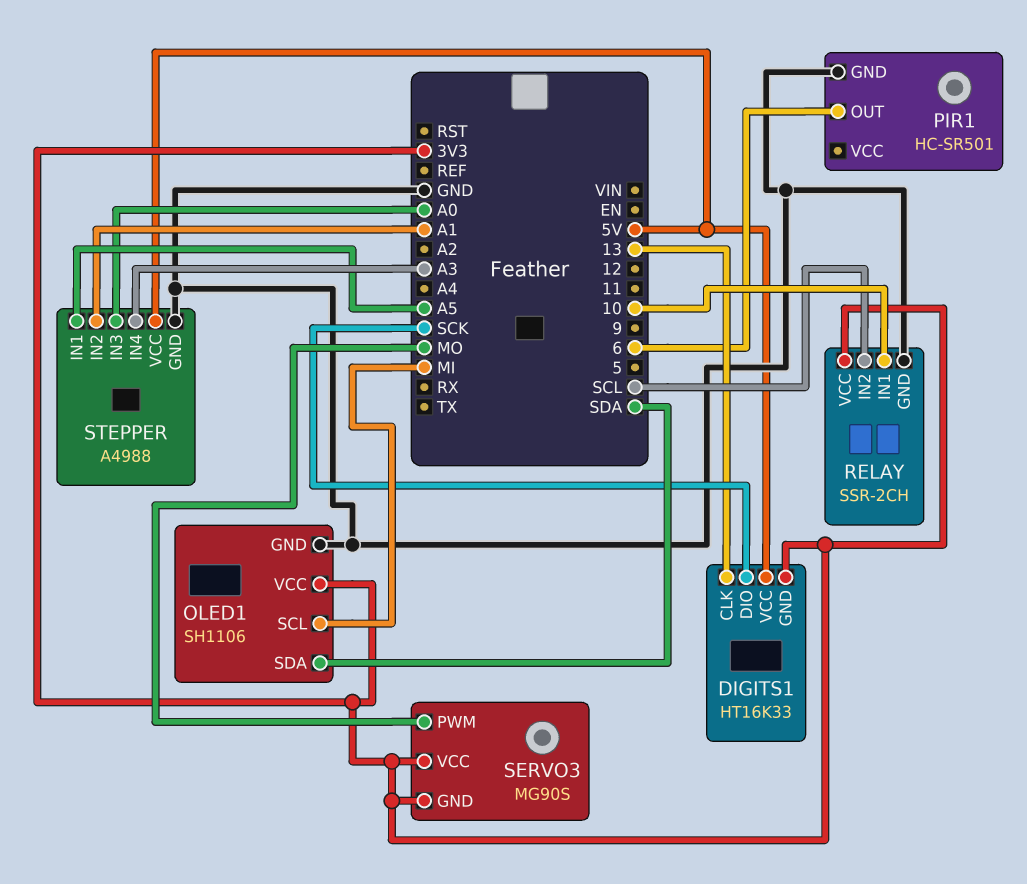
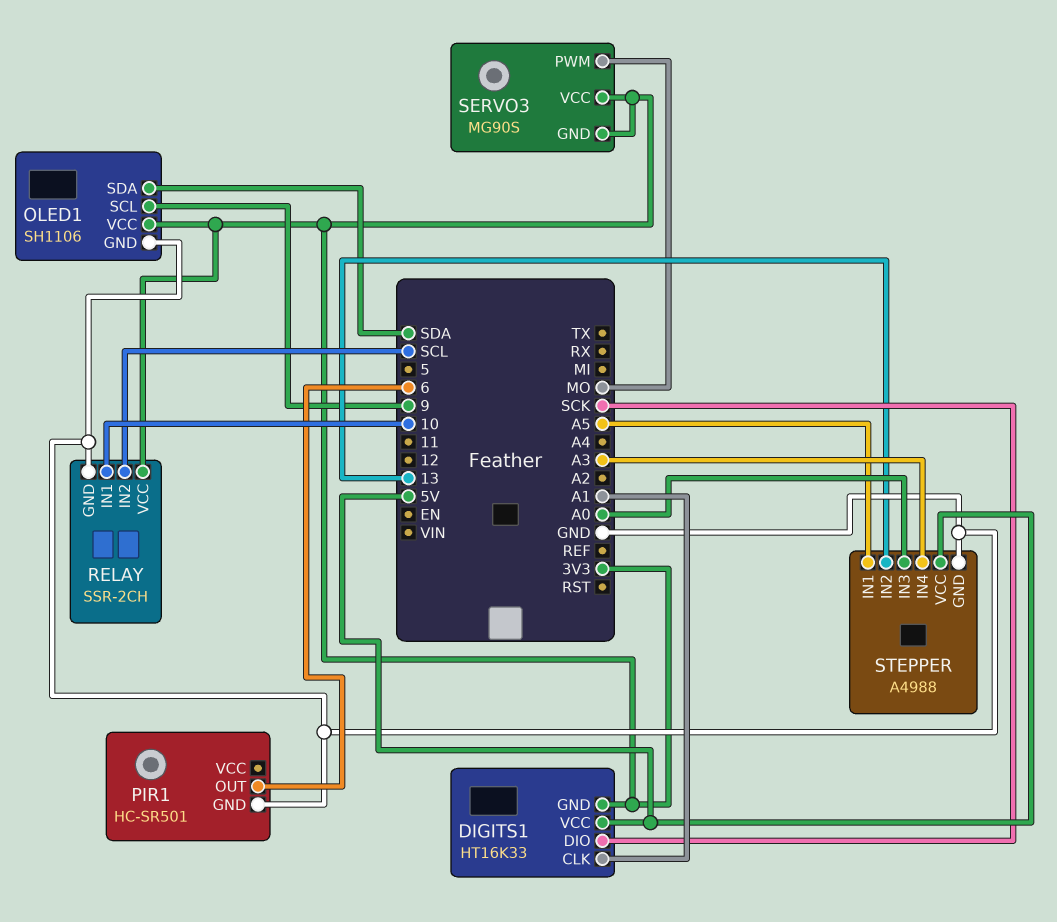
DIGITS1 pin CLK: 13 -> A1
OLED1 pin SCL: MI -> 9
STEPPER pin IN2: A1 -> 13

